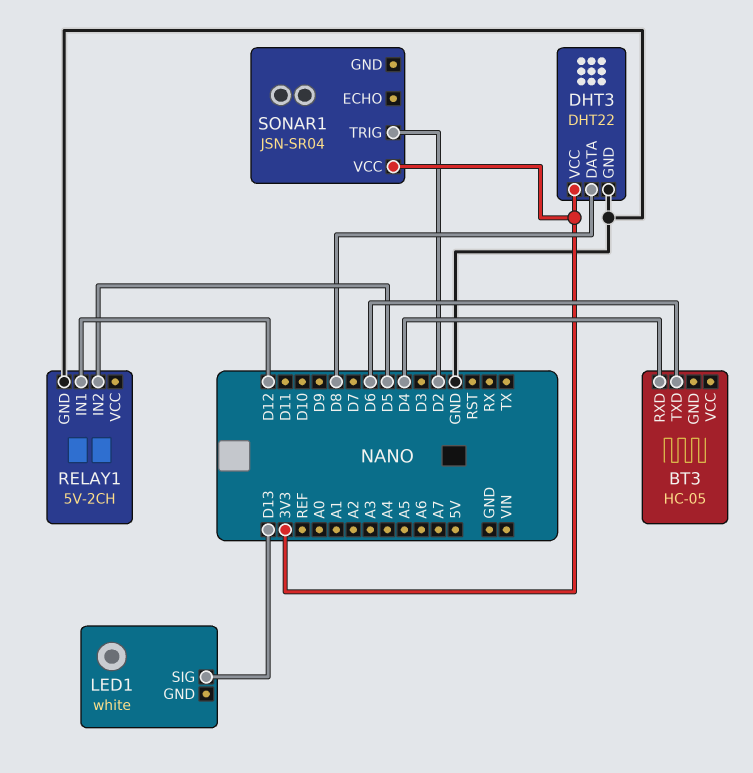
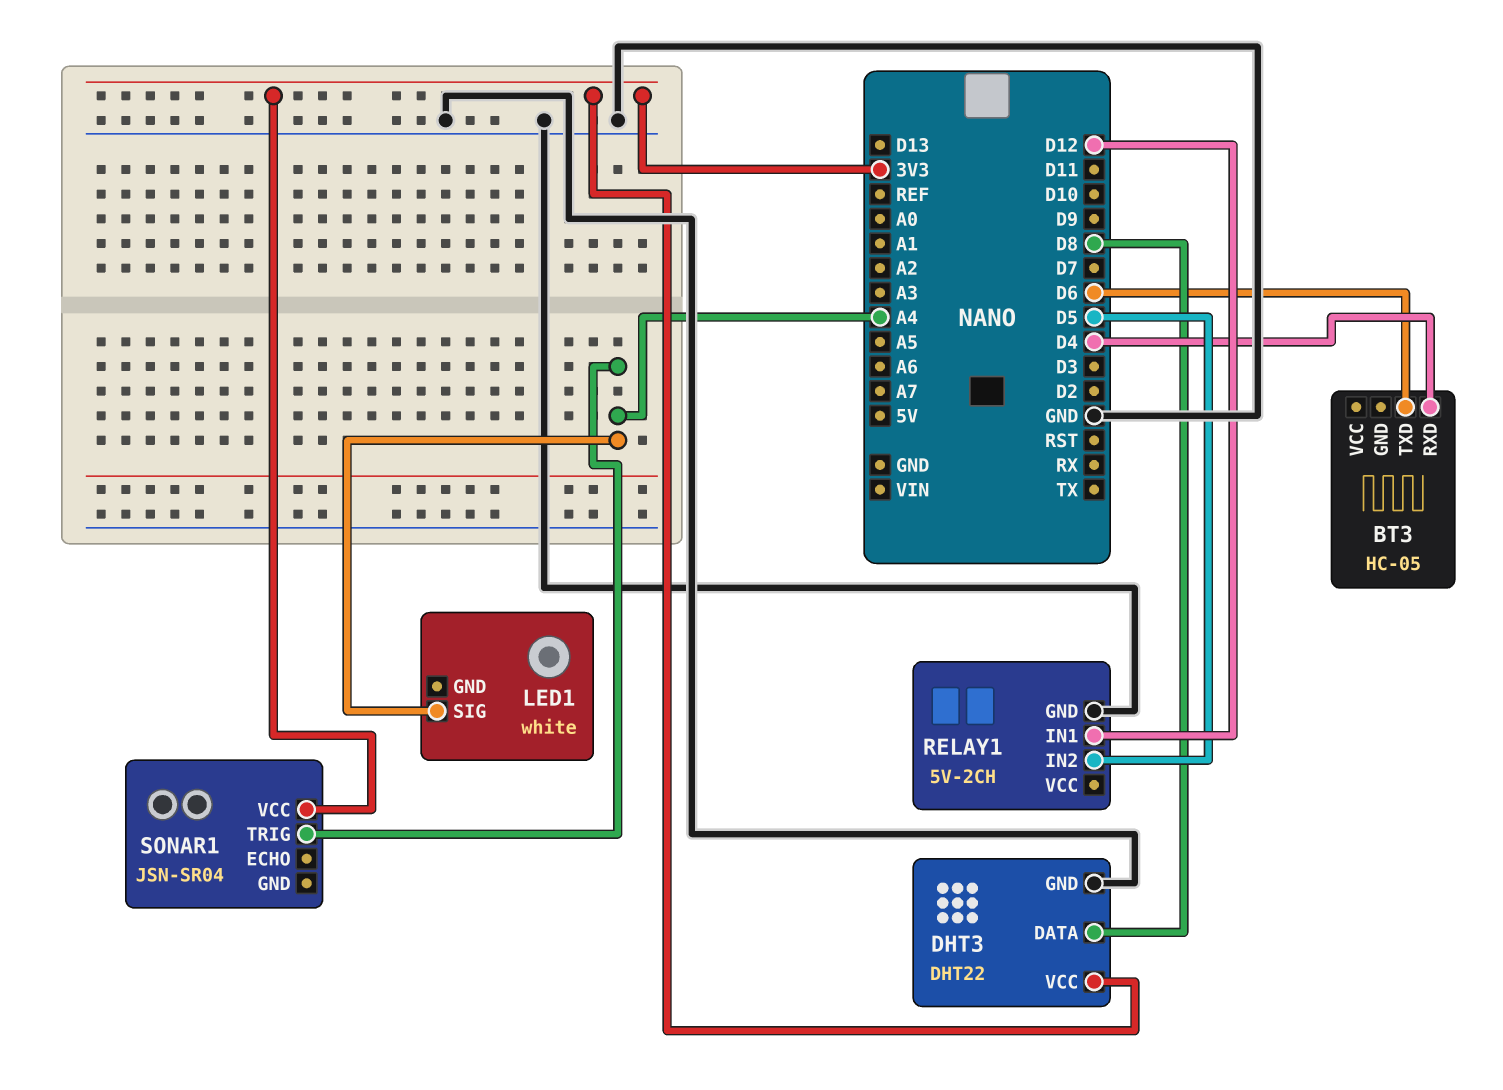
LED1 pin SIG: D13 -> A4
SONAR1 pin TRIG: D2 -> A4

